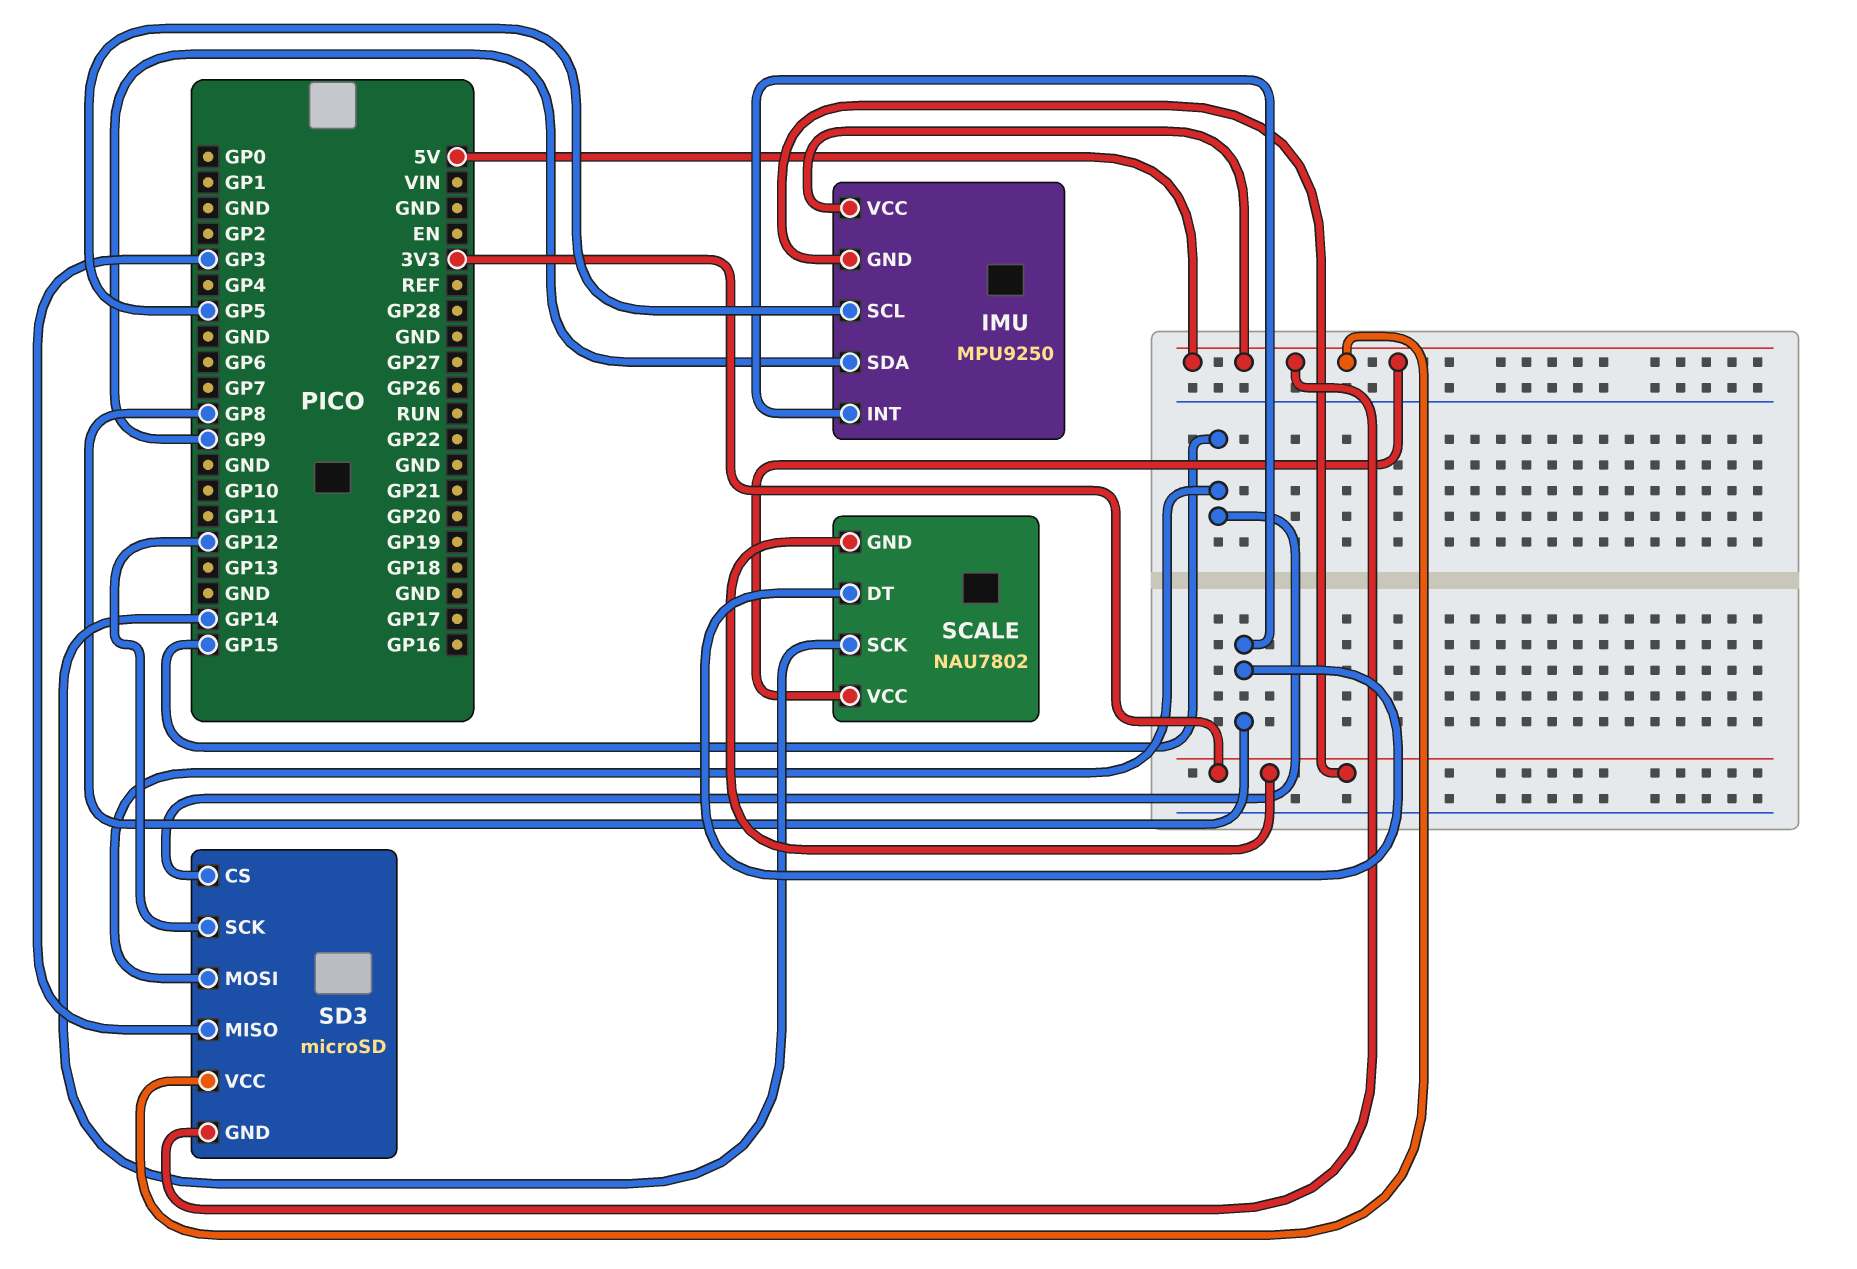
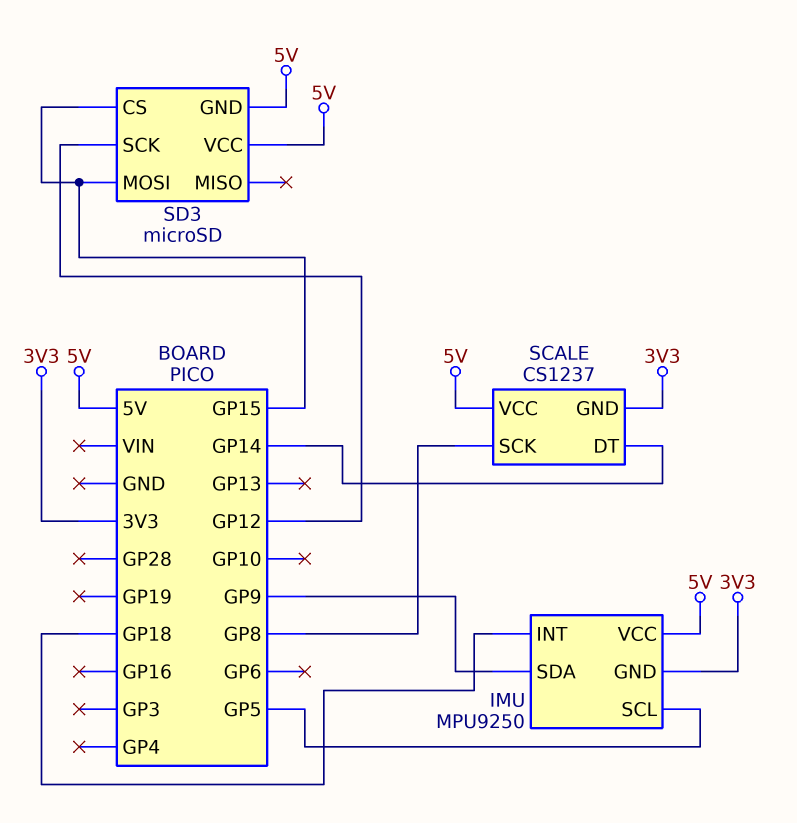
IMU pin INT: GP8 -> GP18
SCALE: NAU7802 -> CS1237
SCALE pin DT: GP8 -> GP14
SCALE pin SCK: GP14 -> GP8
SD3 pin MISO: GP3 -> none

